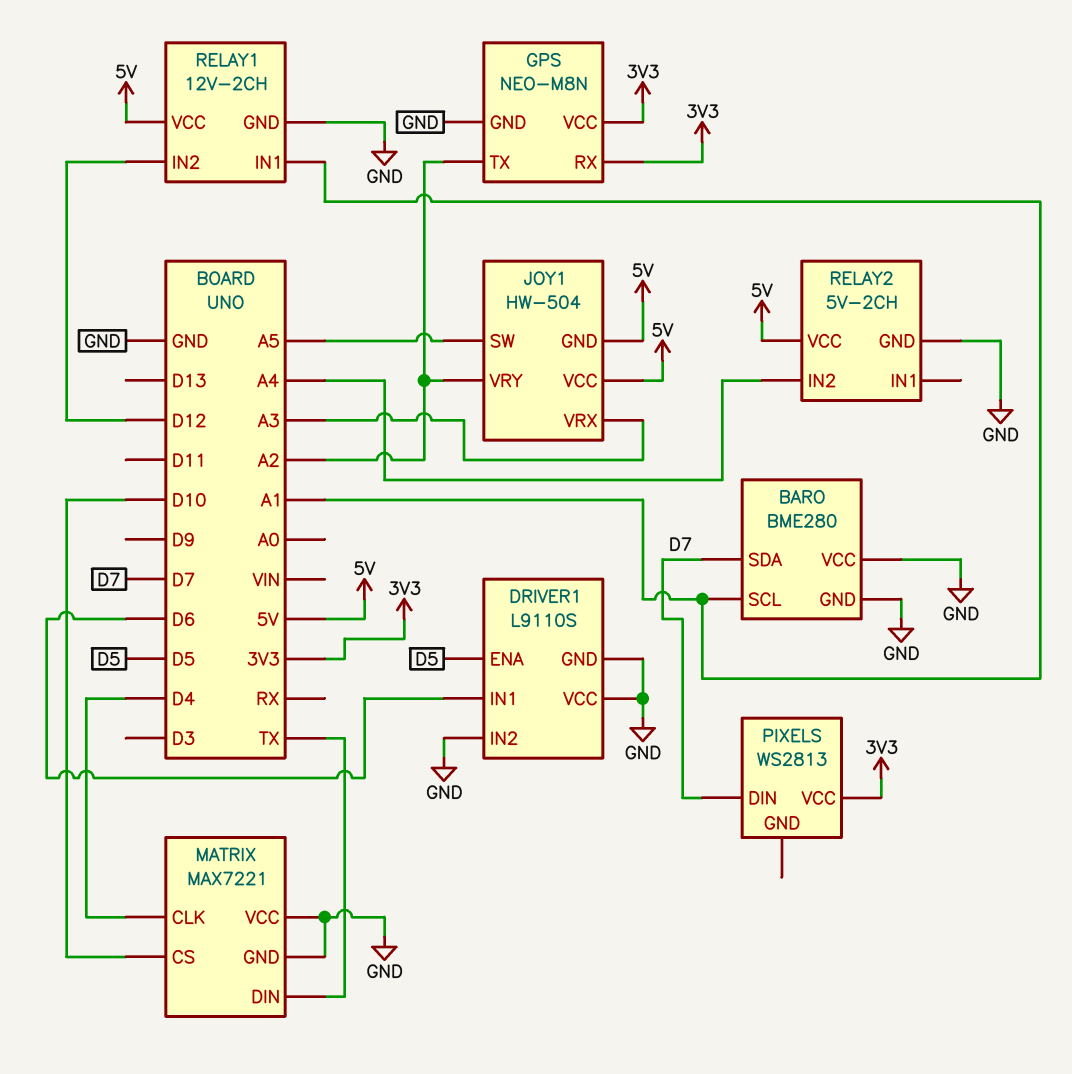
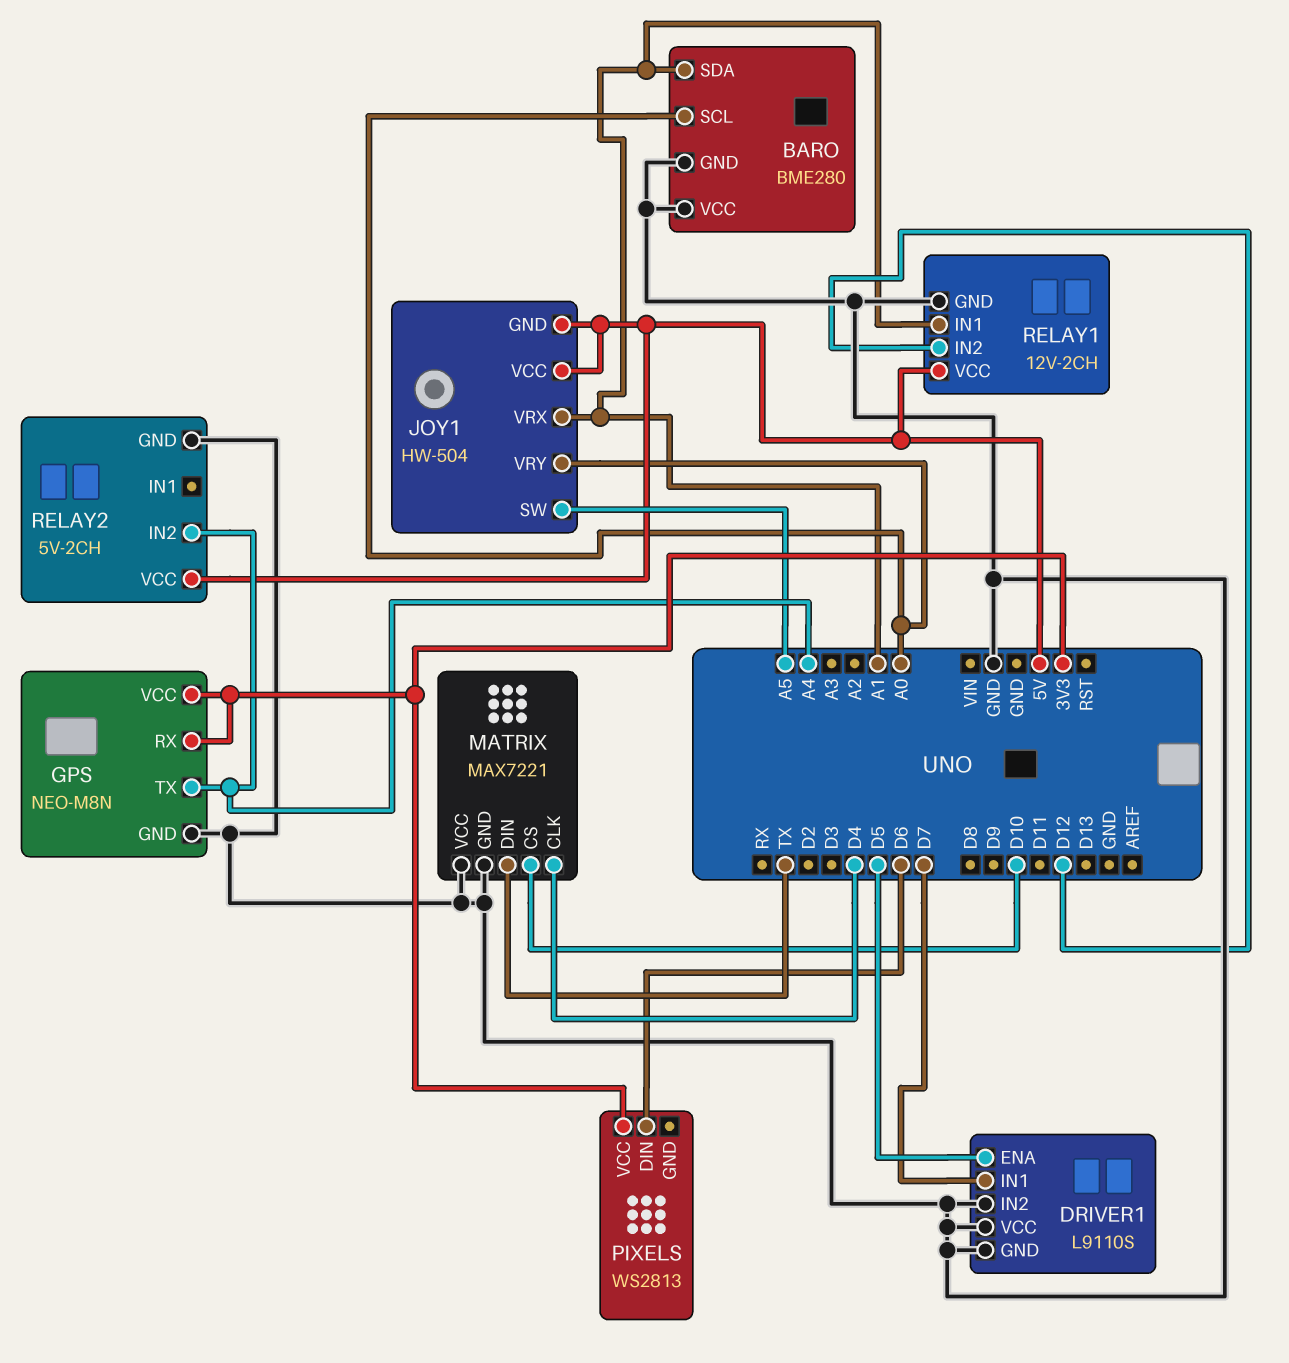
BARO pin SCL: A1 -> A0
BARO pin SDA: D7 -> A1
DRIVER1 pin IN1: D6 -> D7
GPS pin TX: A2 -> A4
JOY1 pin VRX: A3 -> A1
JOY1 pin VRY: A2 -> A0
PIXELS pin DIN: D7 -> D6

